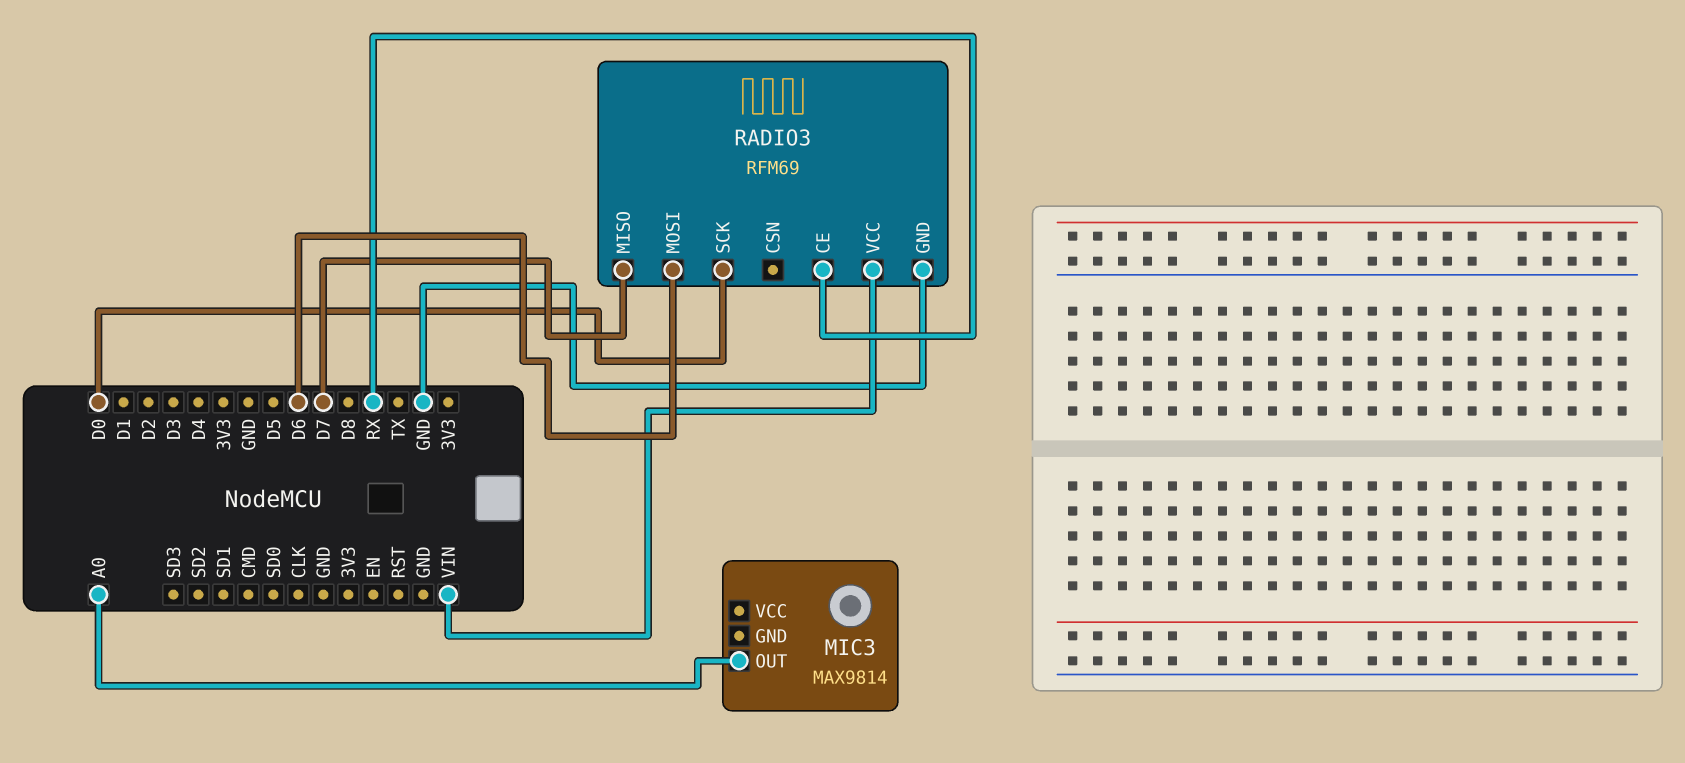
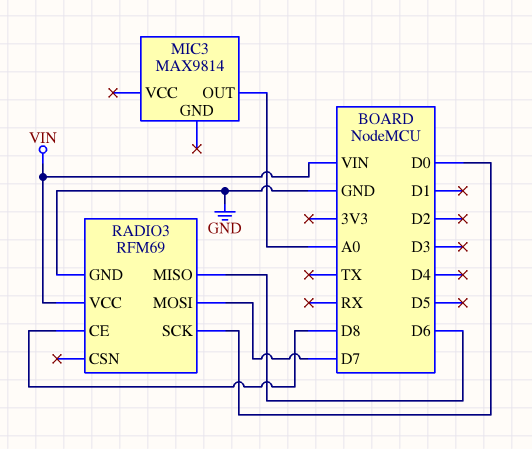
RADIO3 pin CE: RX -> D8
RADIO3 pin MISO: D7 -> D6
RADIO3 pin MOSI: D6 -> D7

